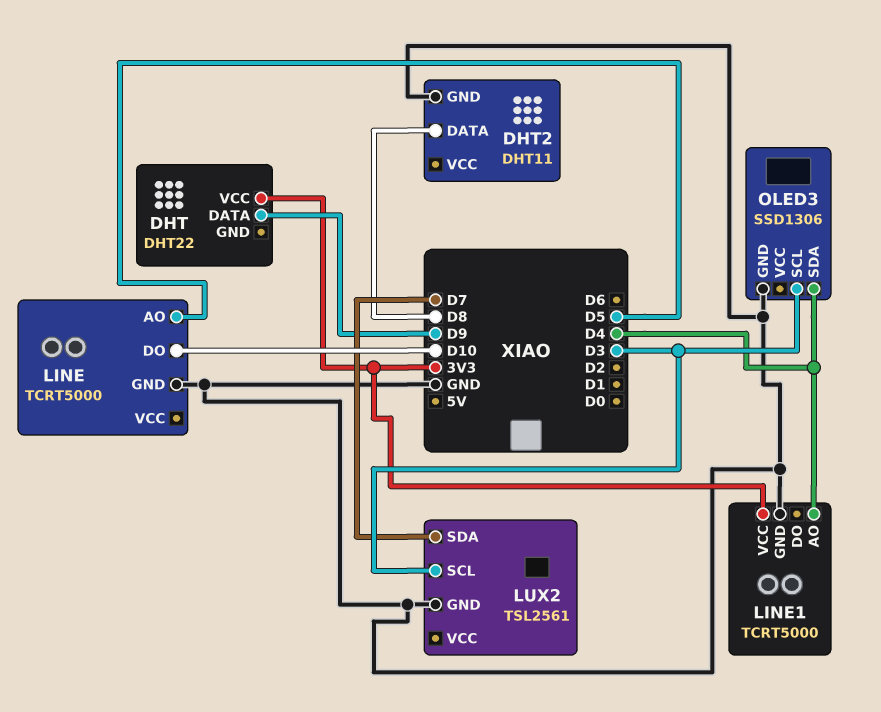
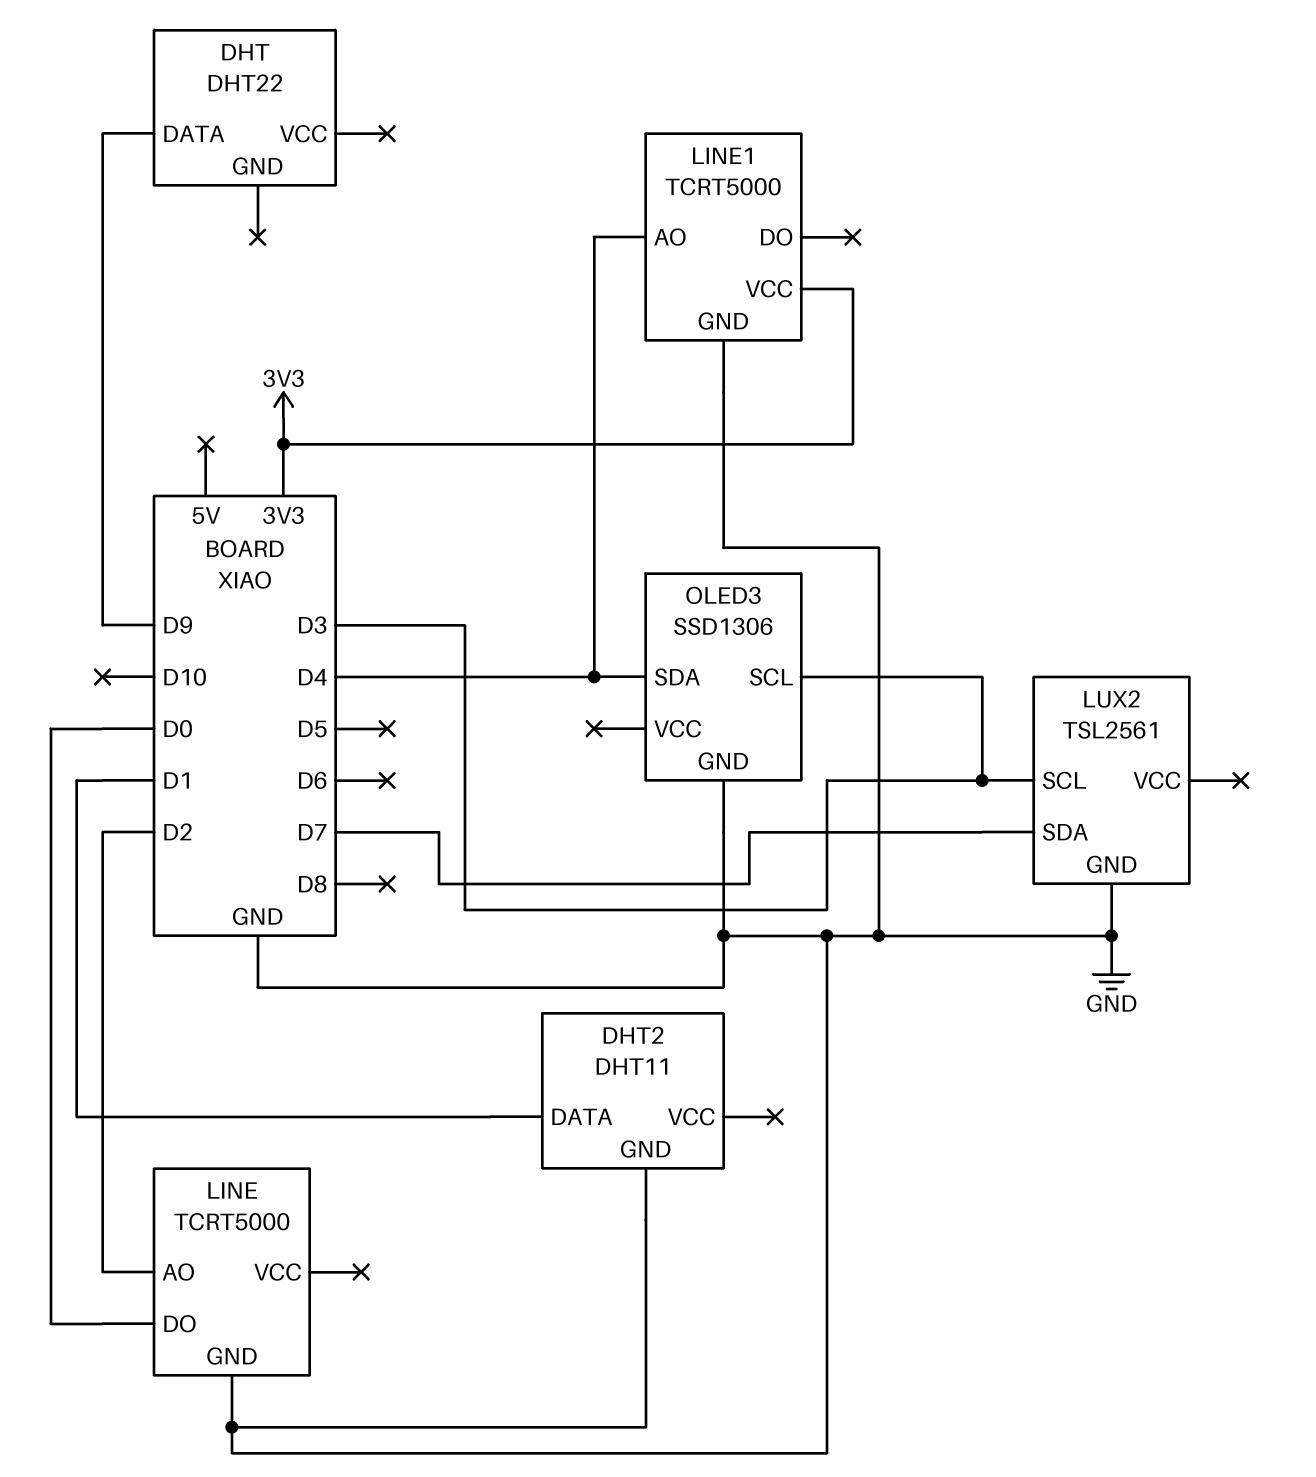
DHT pin VCC: 3V3 -> none
DHT2 pin DATA: D8 -> D1
LINE pin AO: D5 -> D2
LINE pin DO: D10 -> D0

